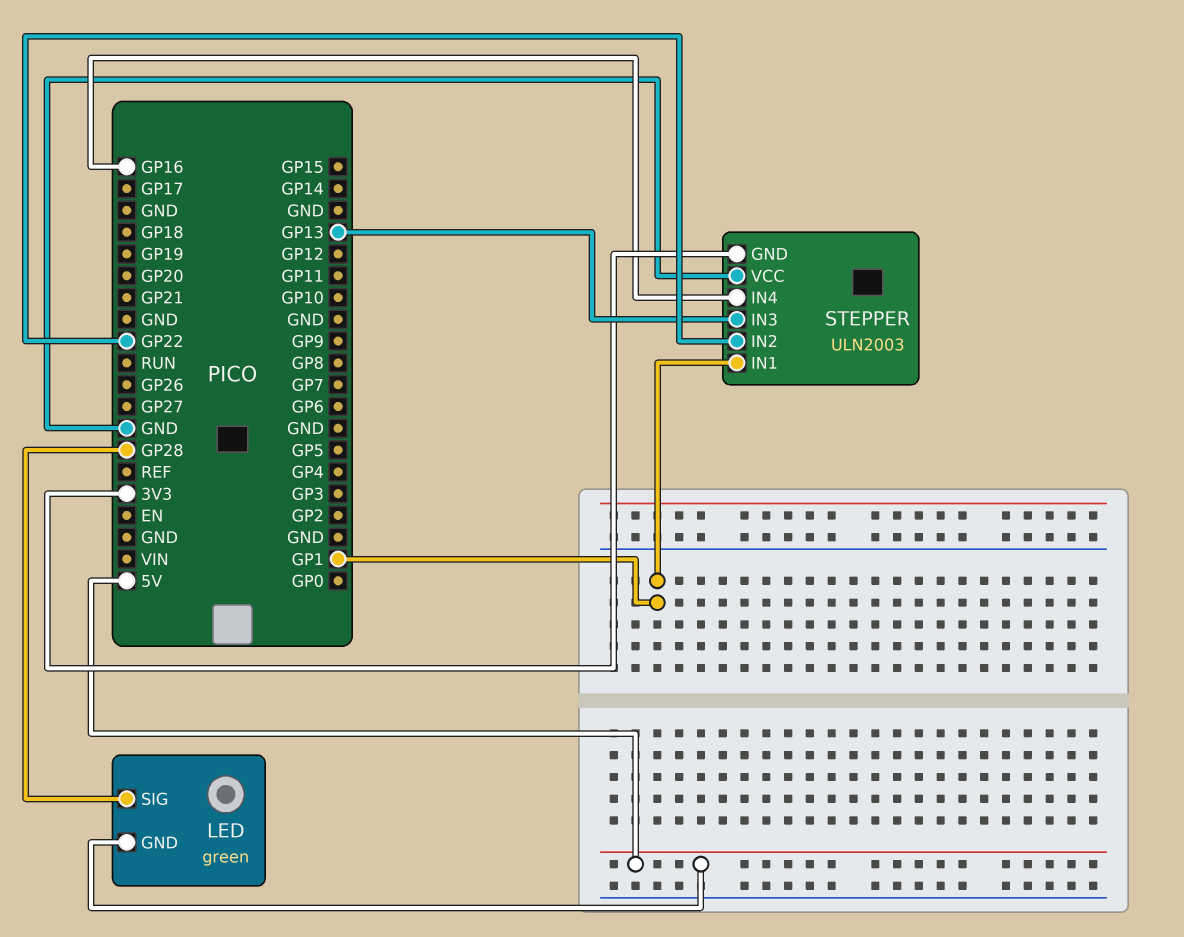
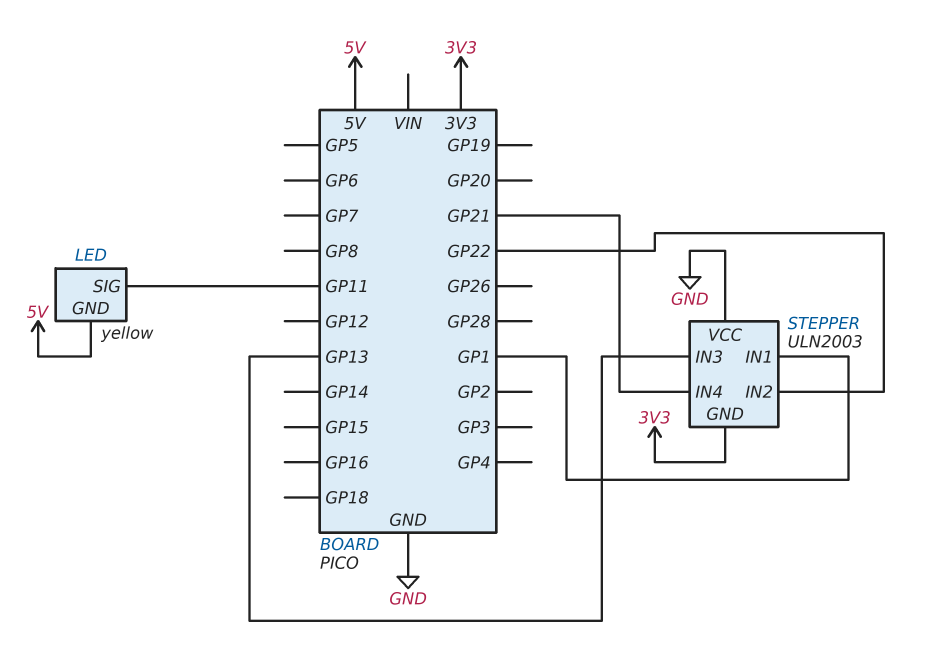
LED: green -> yellow
LED pin SIG: GP28 -> GP11
STEPPER pin IN4: GP16 -> GP21

